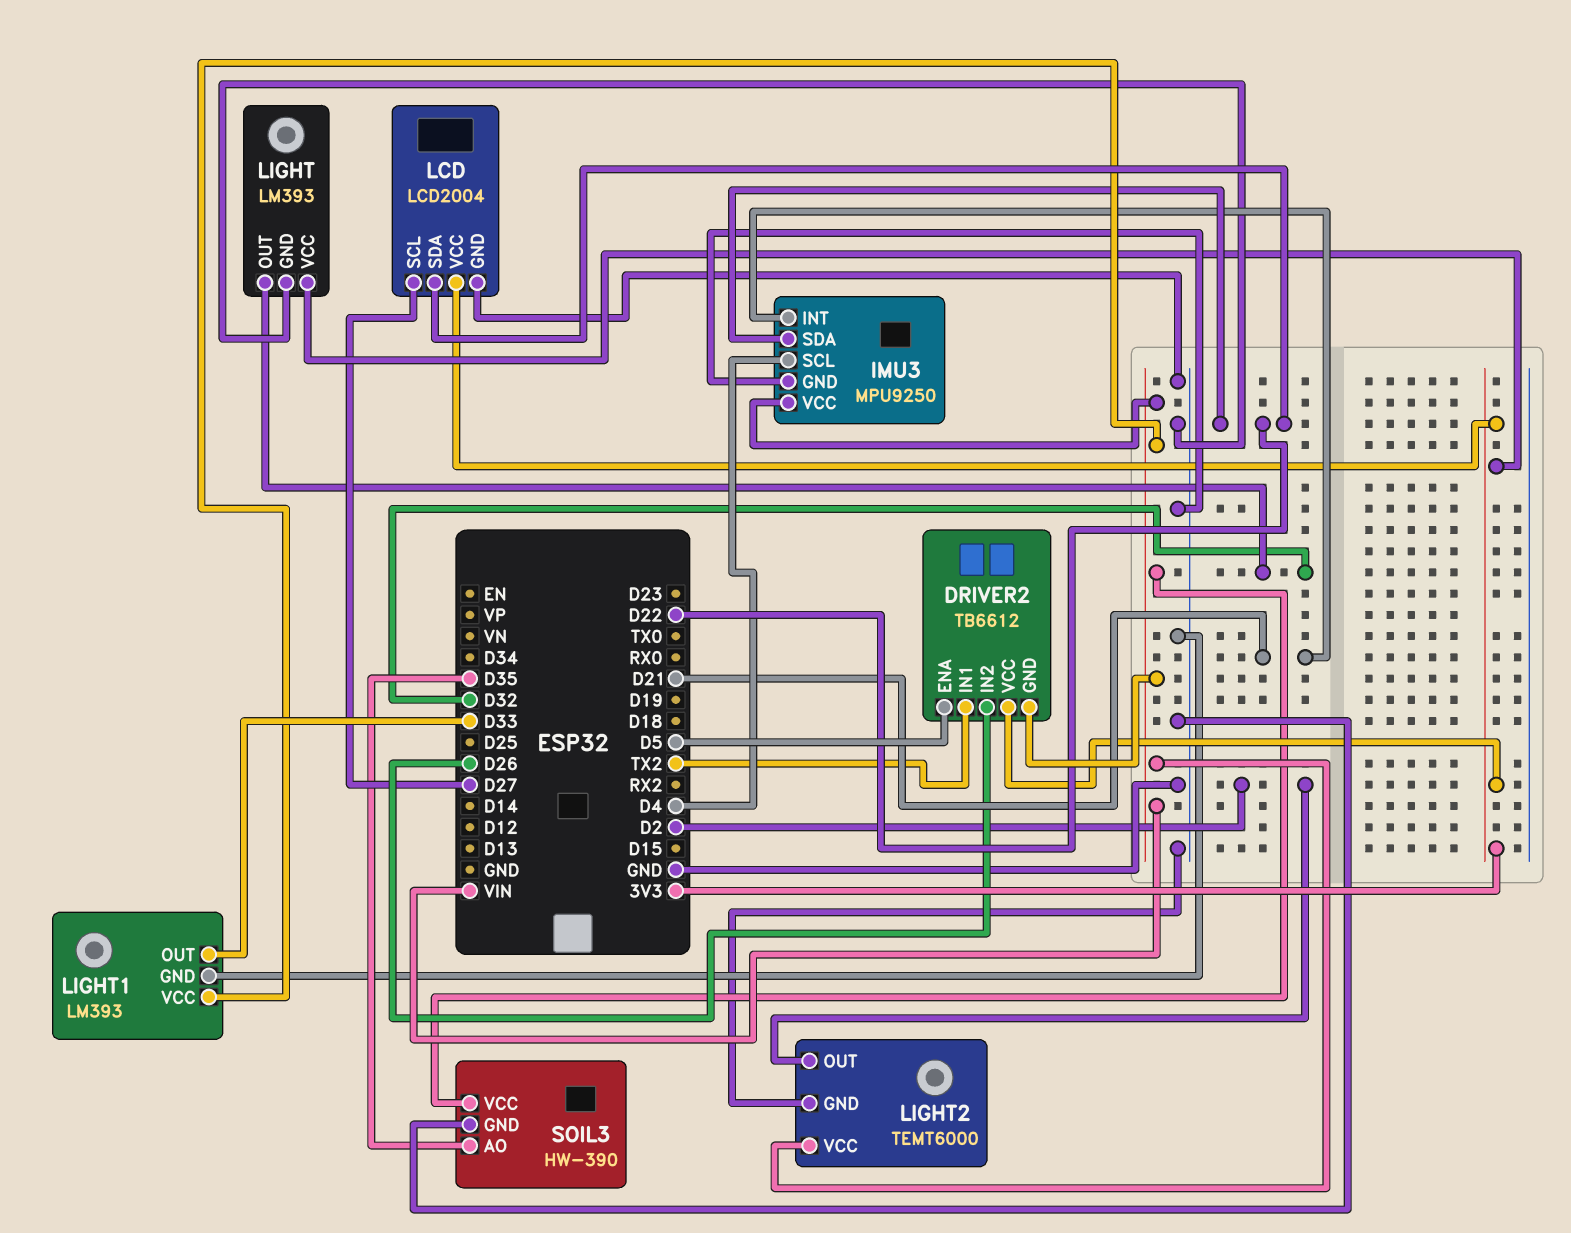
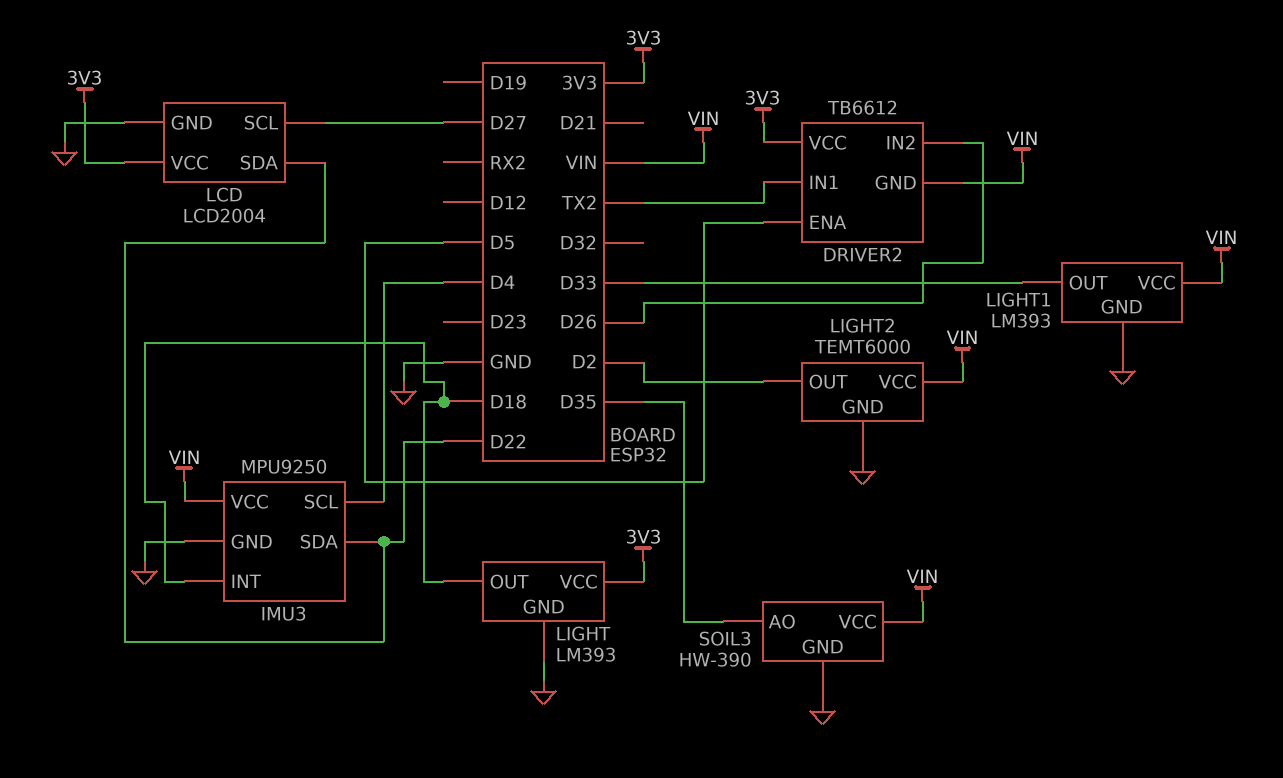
IMU3 pin INT: D21 -> D18
LIGHT pin OUT: D32 -> D18

